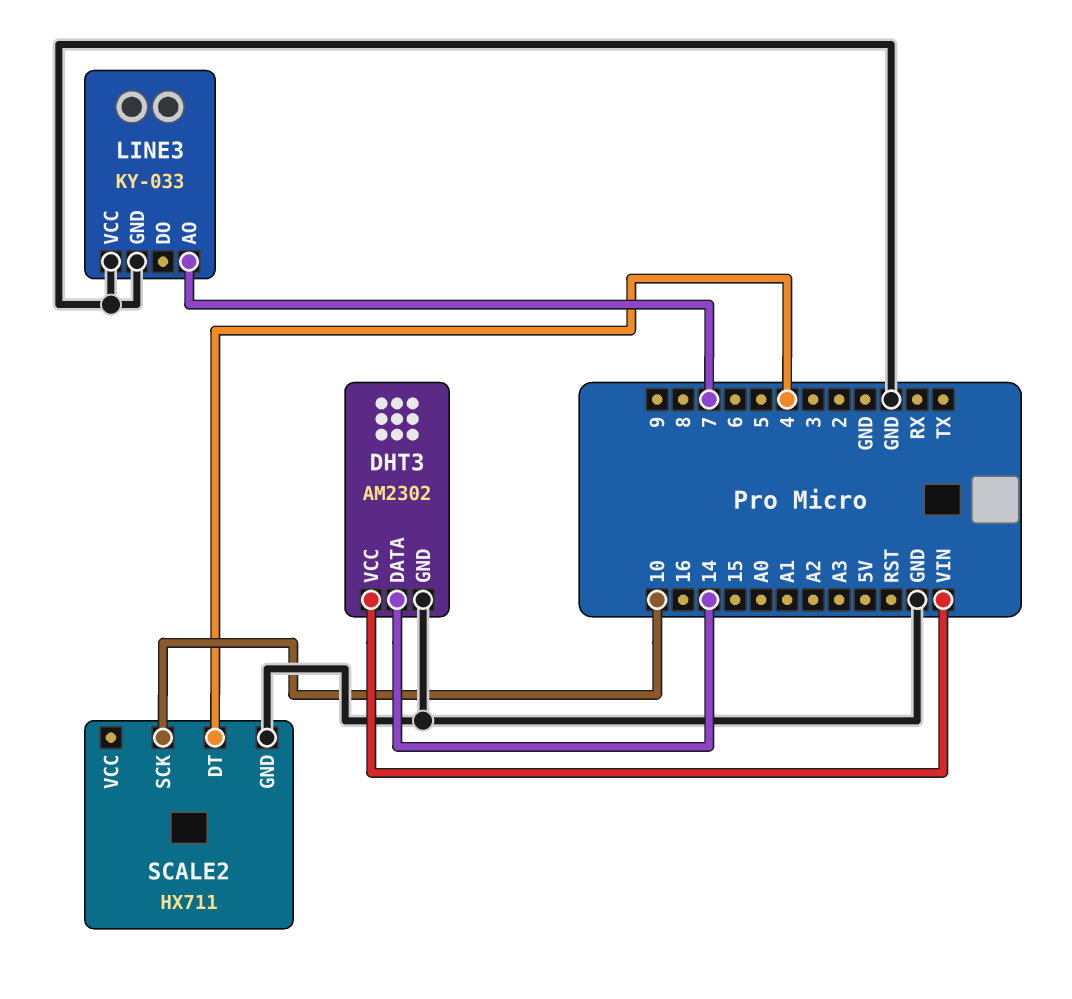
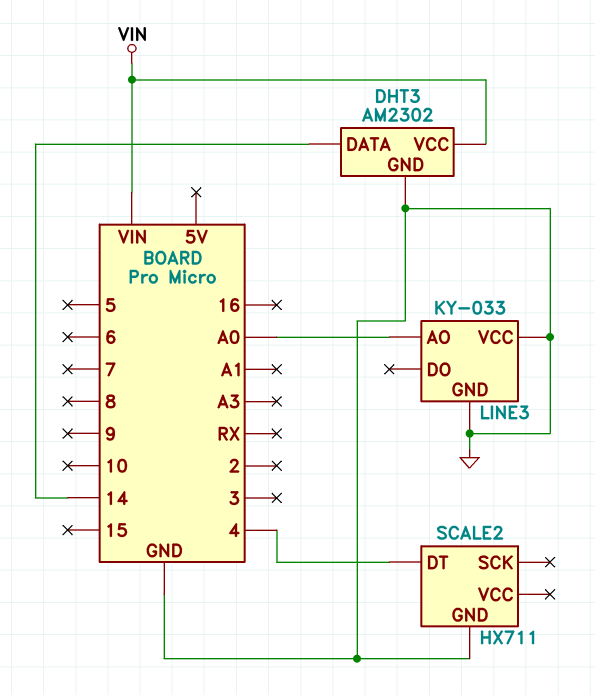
LINE3 pin AO: 7 -> A0
SCALE2 pin SCK: 10 -> none

